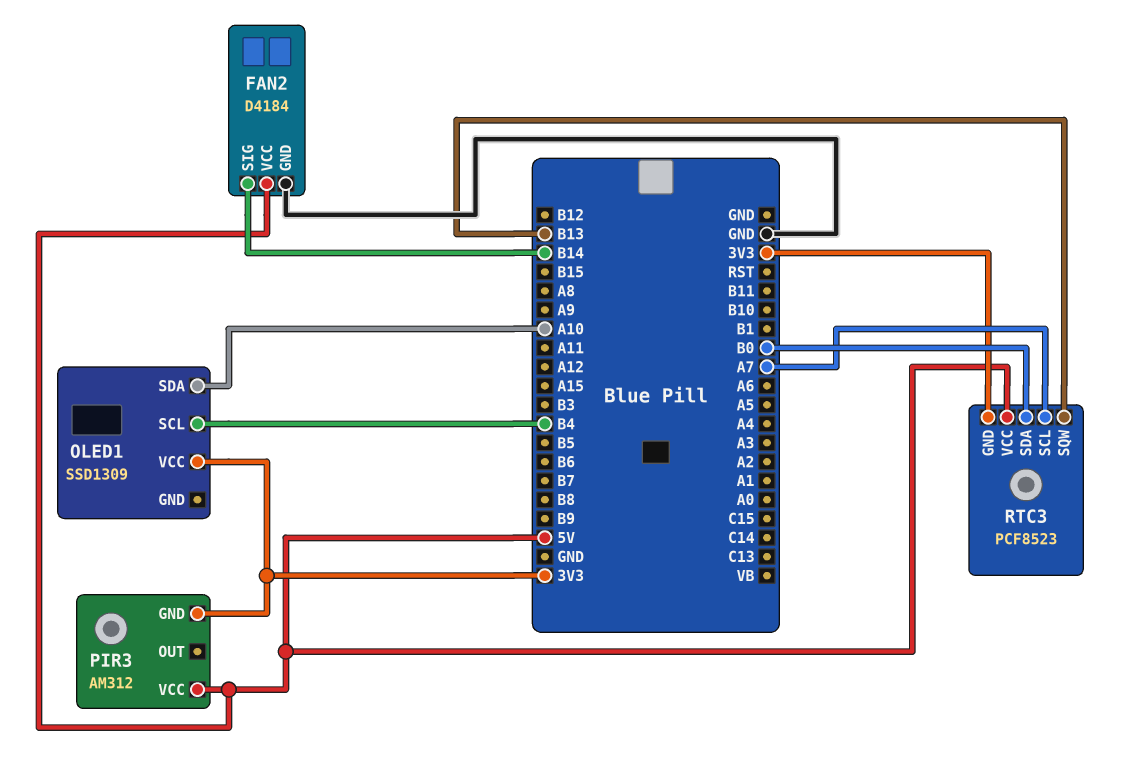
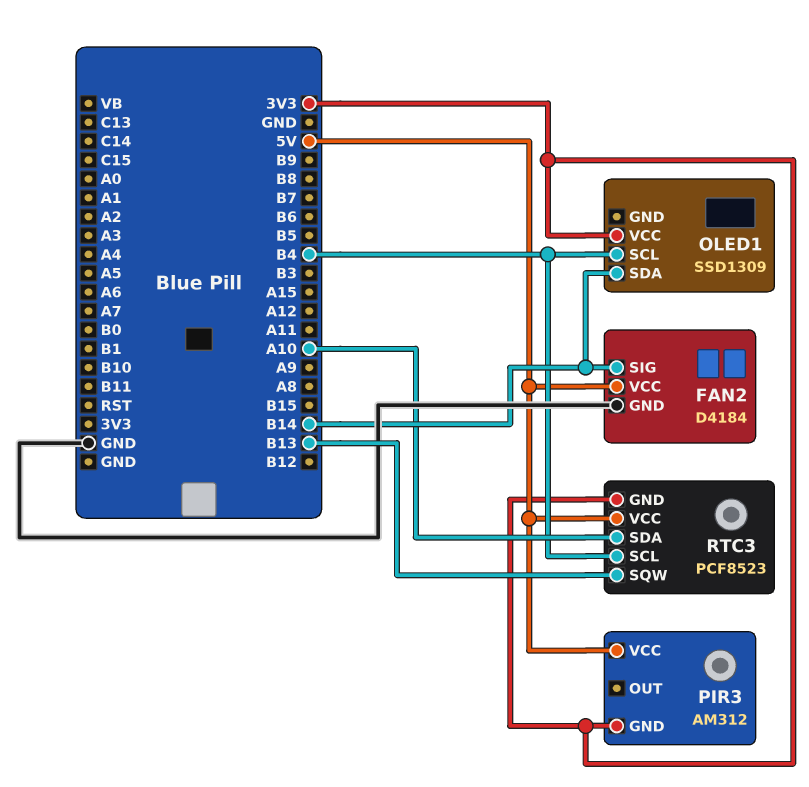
OLED1 pin SDA: A10 -> B14
RTC3 pin SCL: A7 -> B4
RTC3 pin SDA: B0 -> A10

